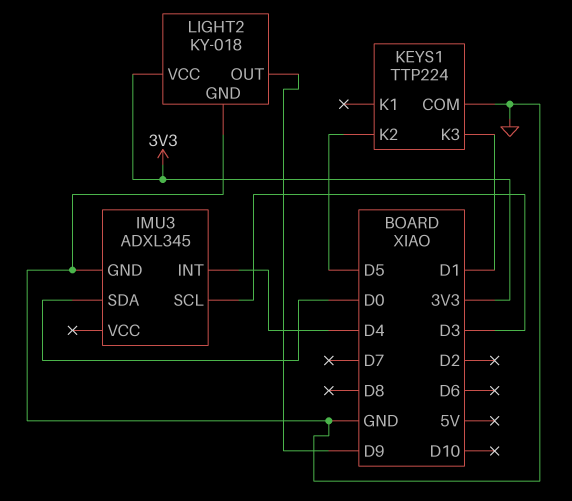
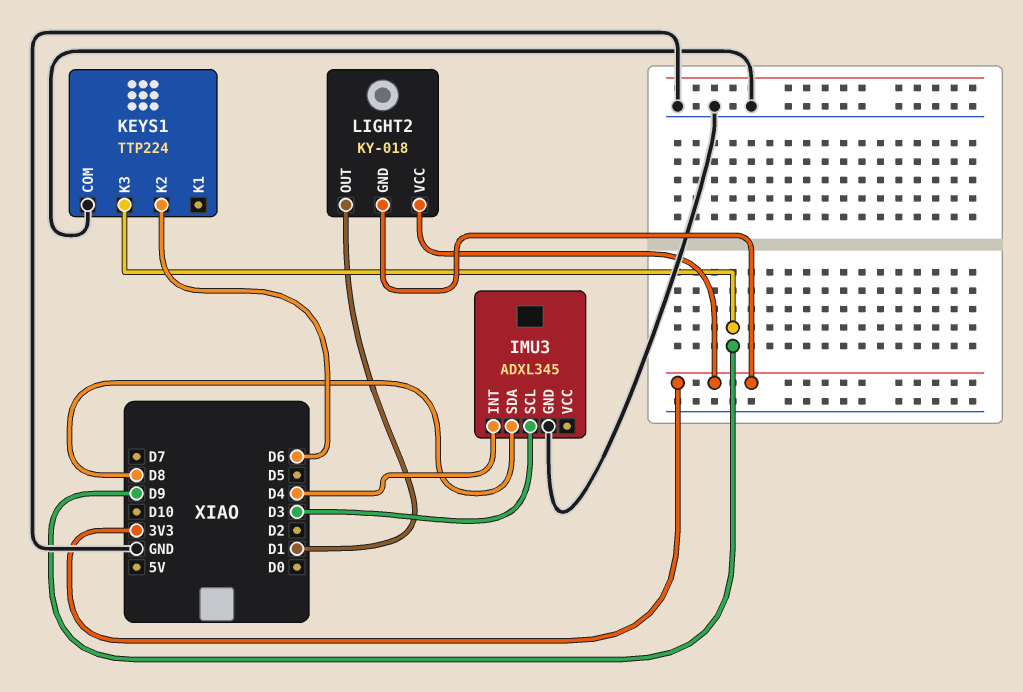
IMU3 pin SDA: D0 -> D8
KEYS1 pin K2: D5 -> D6
KEYS1 pin K3: D1 -> D9
LIGHT2 pin GND: GND -> 3V3
LIGHT2 pin OUT: D9 -> D1

